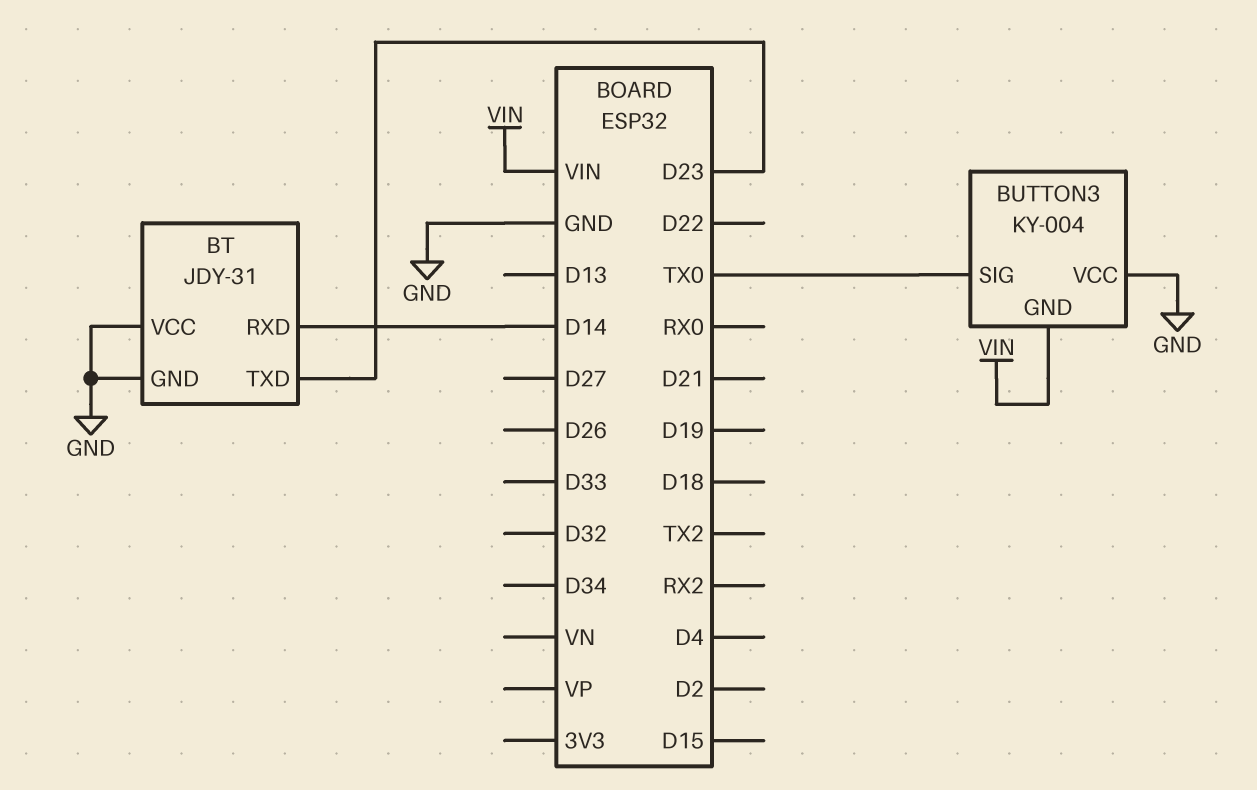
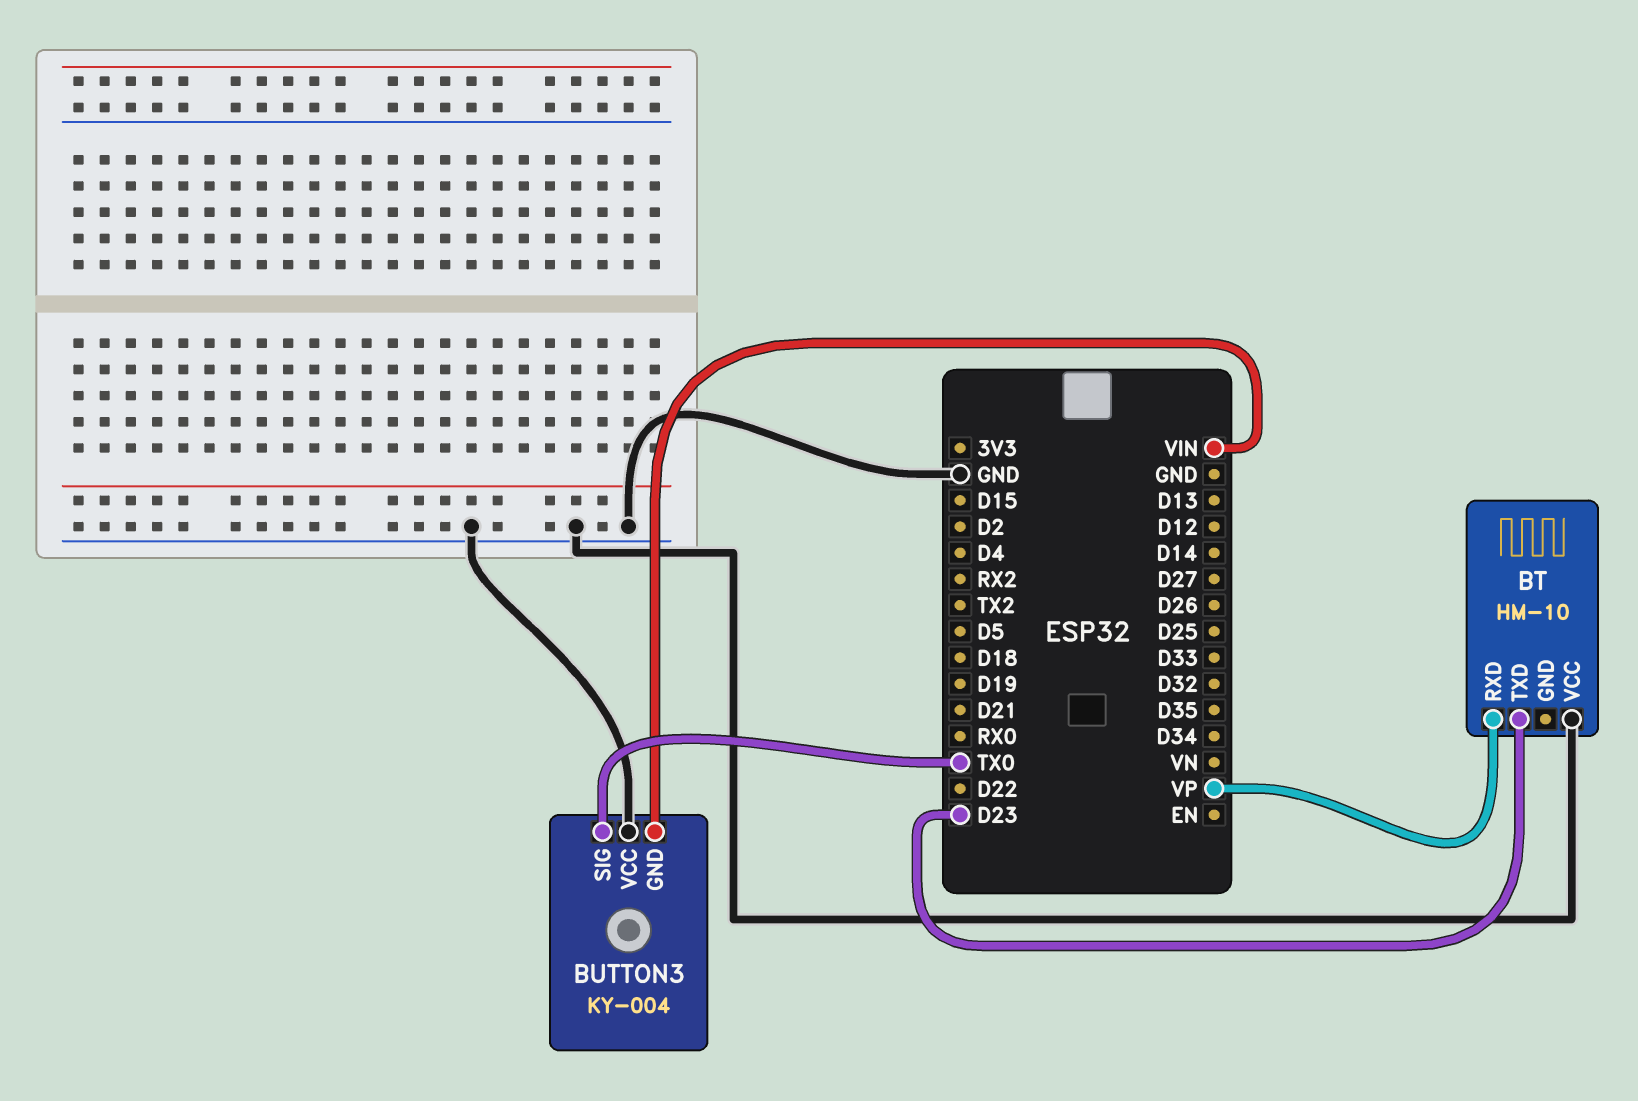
BT: JDY-31 -> HM-10
BT pin GND: GND -> none
BT pin RXD: D14 -> VP

